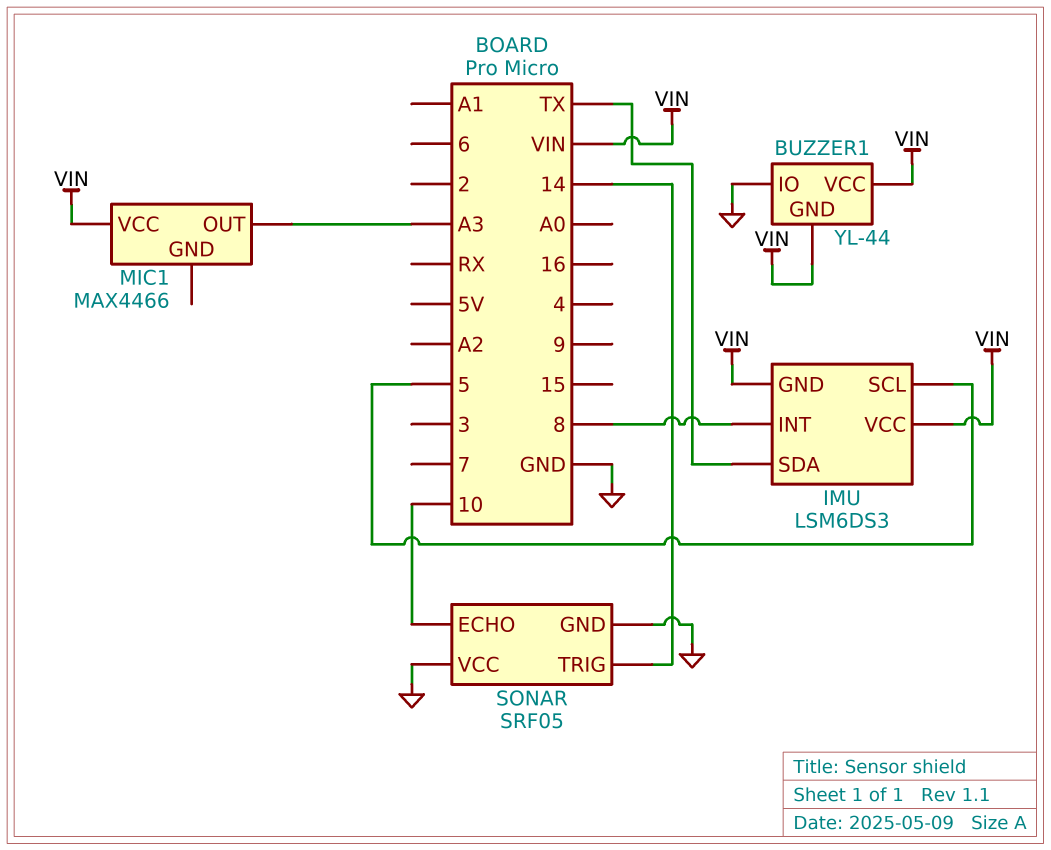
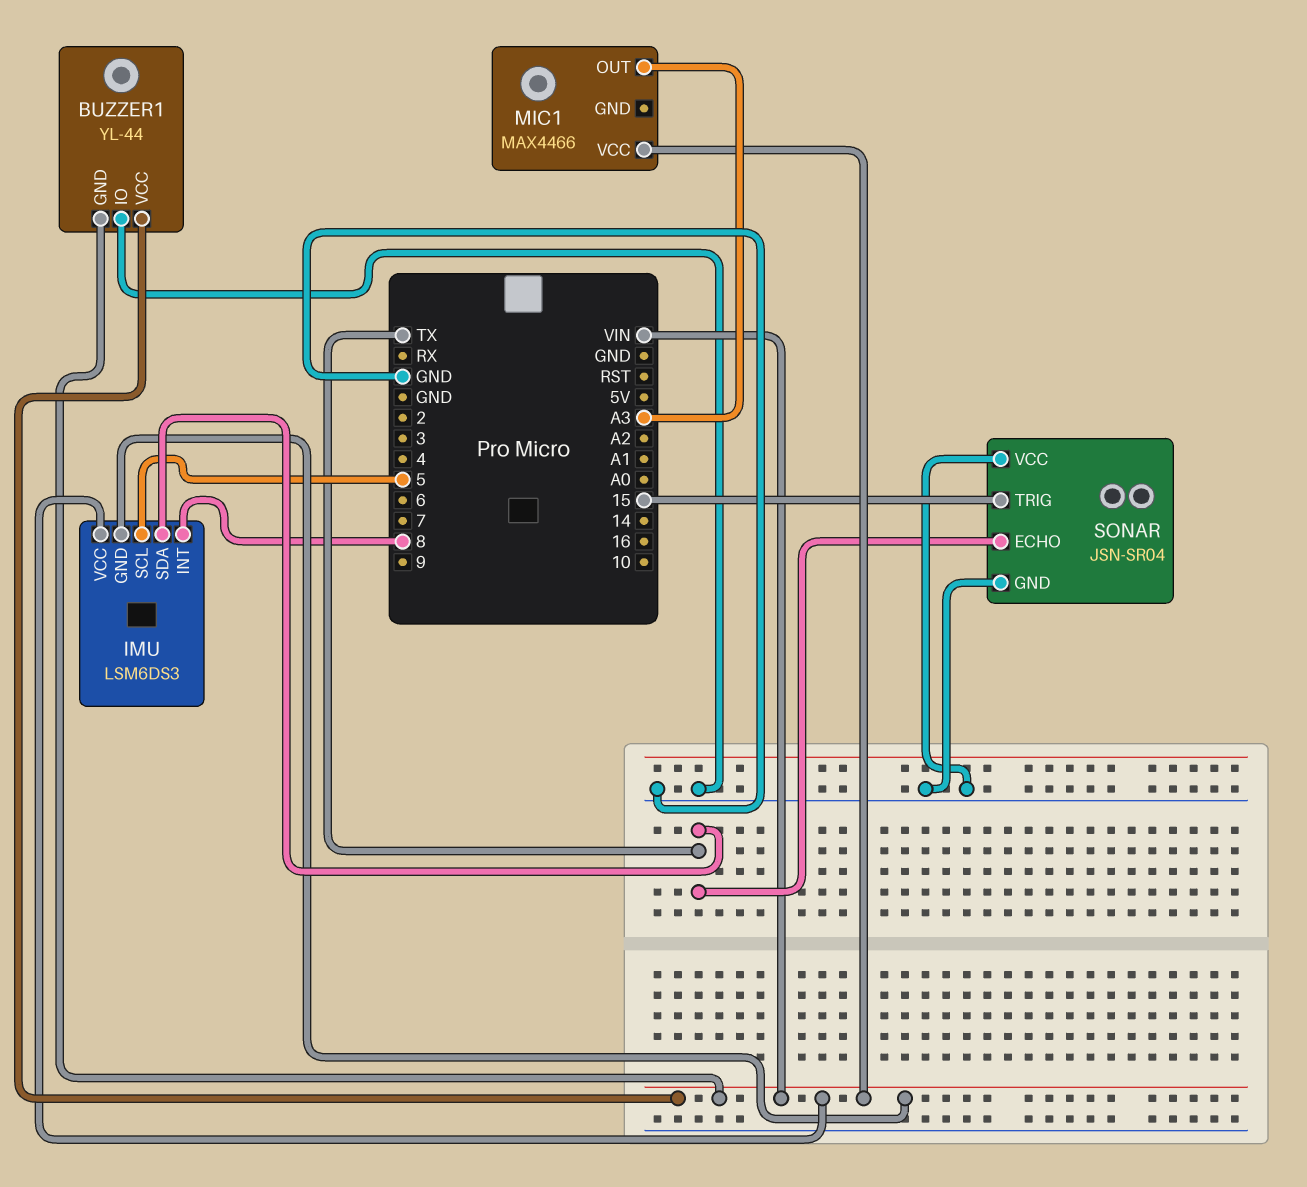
SONAR: SRF05 -> JSN-SR04
SONAR pin ECHO: 10 -> TX
SONAR pin TRIG: 14 -> 15

